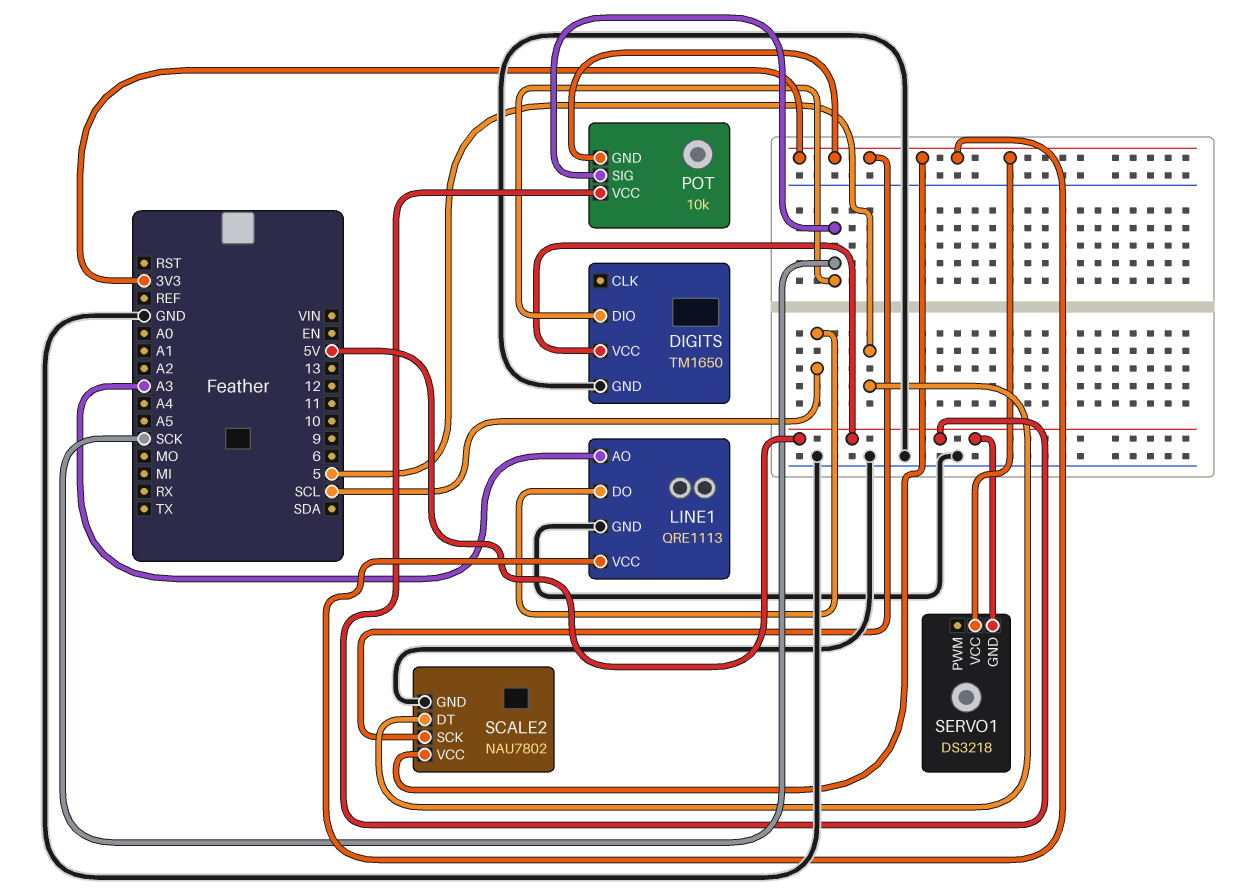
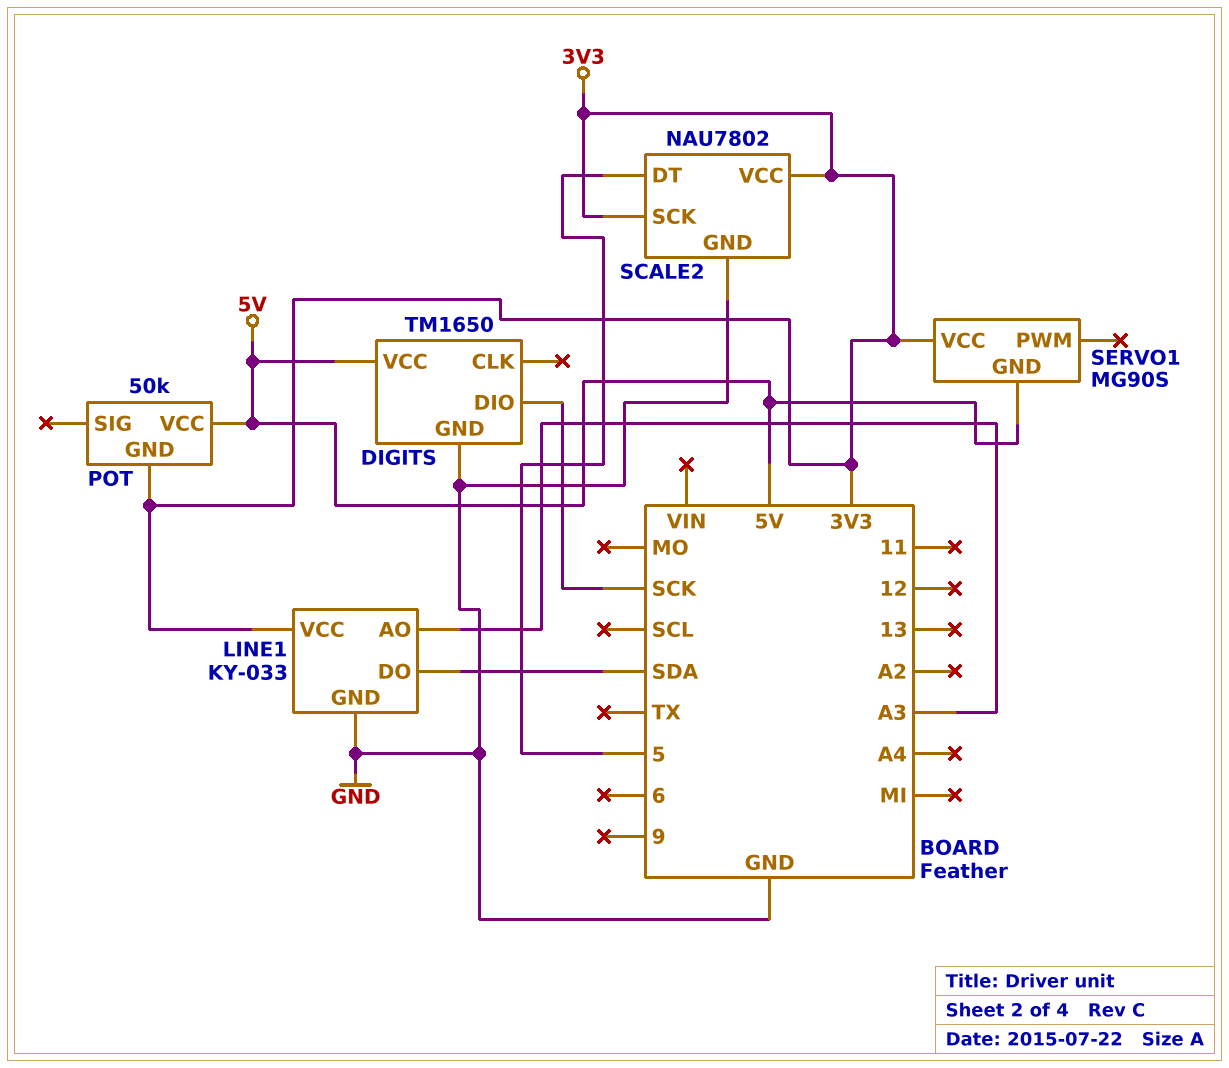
LINE1: QRE1113 -> KY-033
LINE1 pin DO: SCL -> SDA
POT: 10k -> 50k
POT pin SIG: SCK -> none
SERVO1: DS3218 -> MG90S

